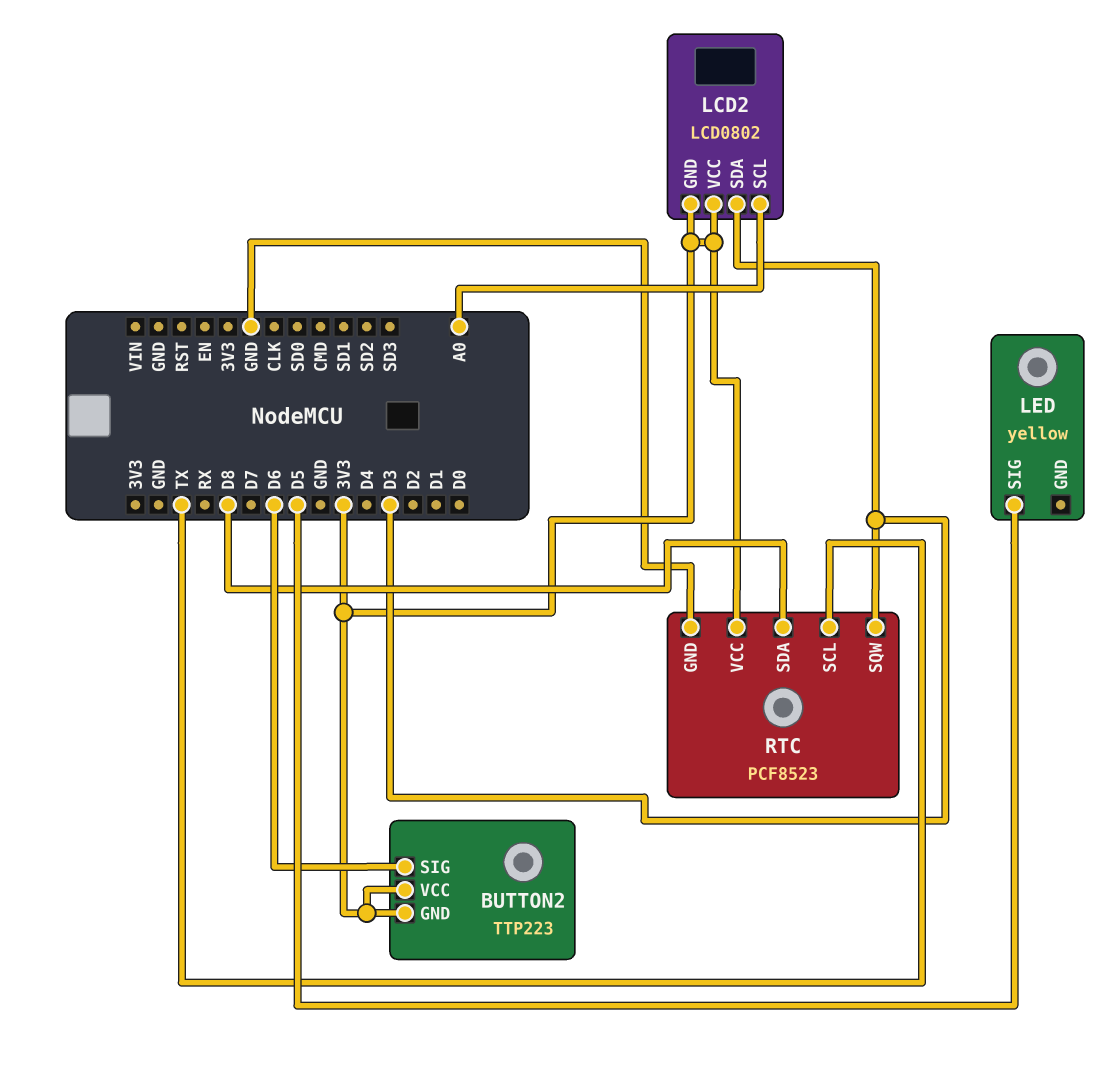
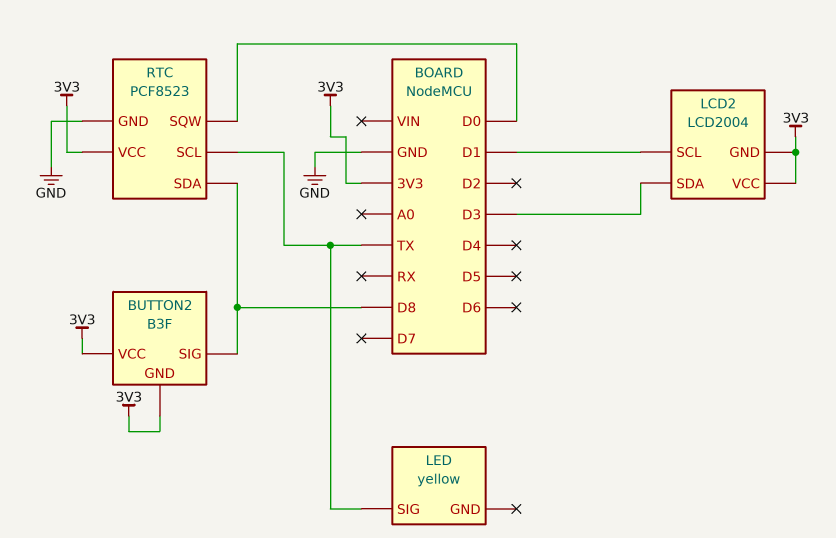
BUTTON2: TTP223 -> B3F
BUTTON2 pin SIG: D6 -> D8
LCD2: LCD0802 -> LCD2004
LCD2 pin SCL: A0 -> D1
LED pin SIG: D5 -> TX
RTC pin SQW: D3 -> D0

